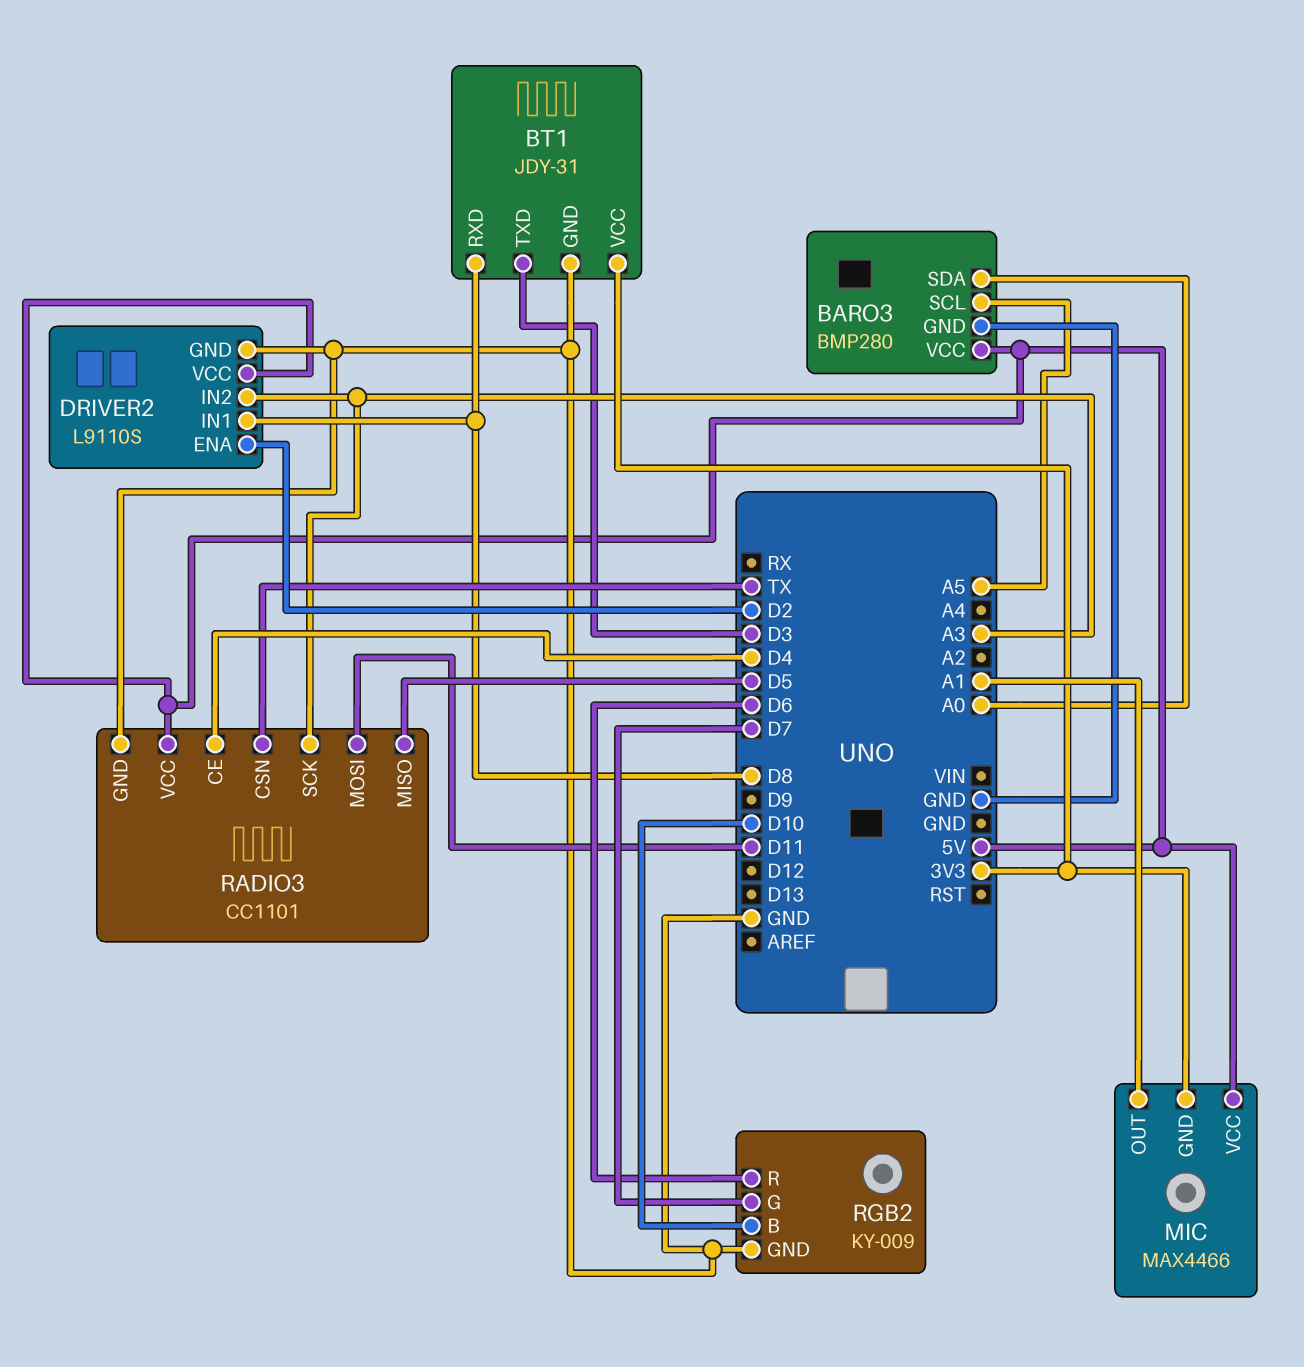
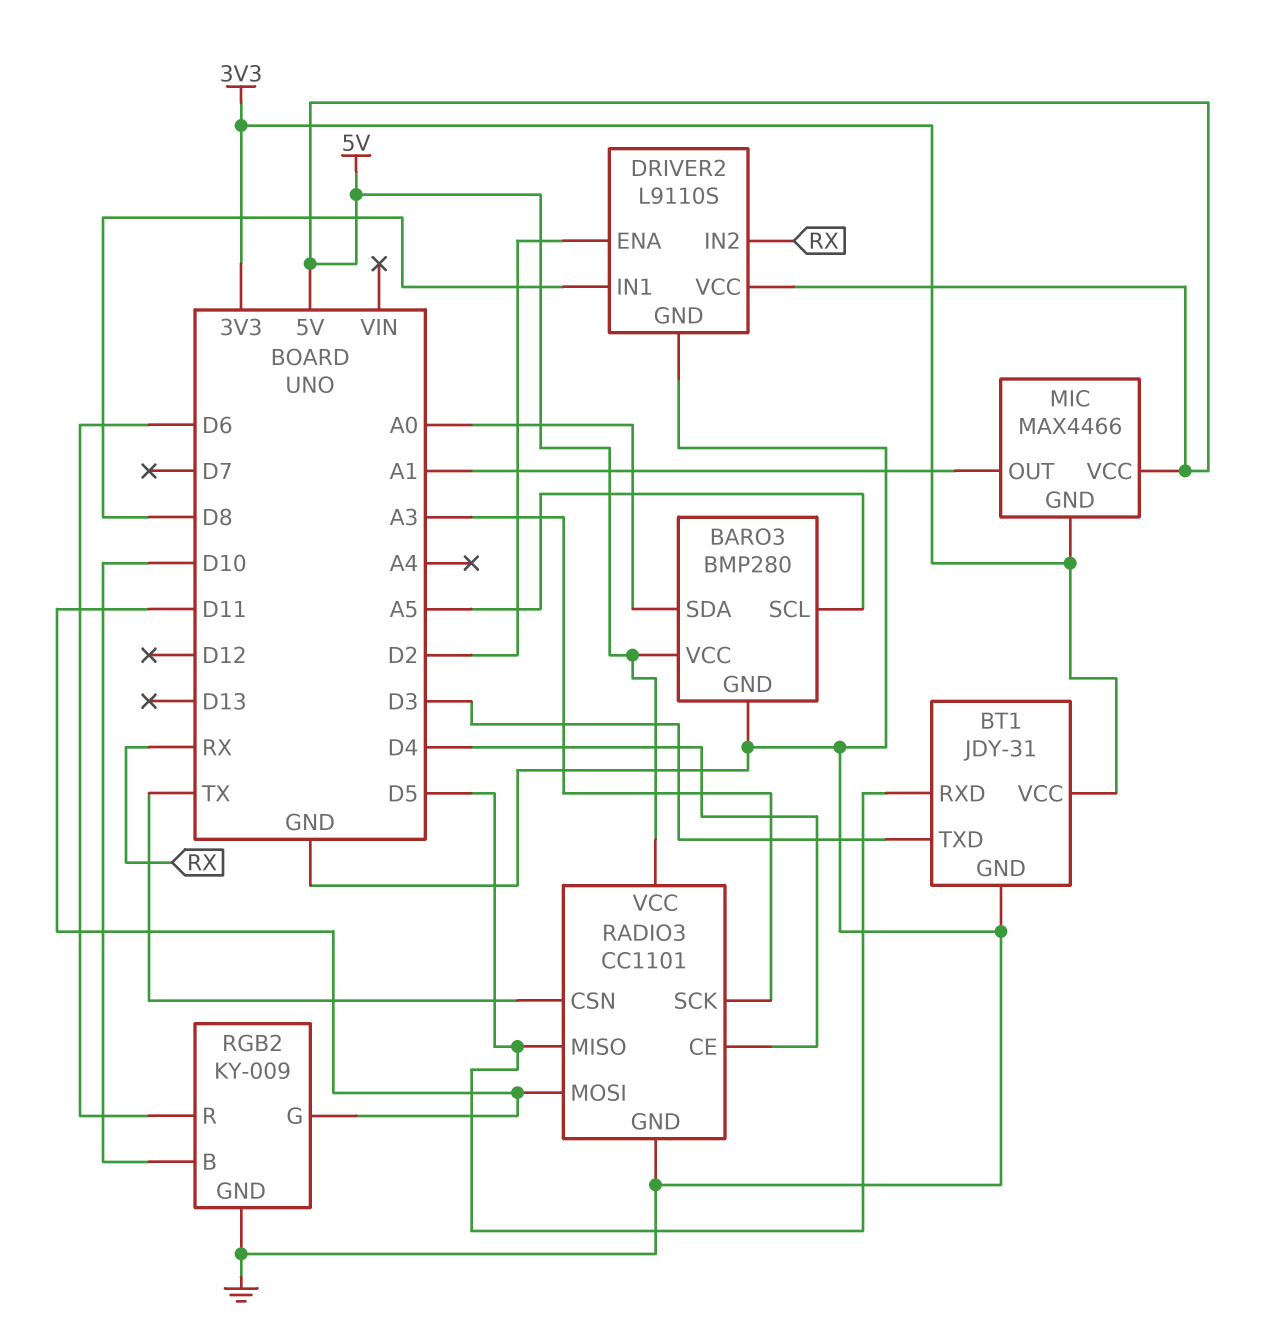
BT1 pin RXD: D8 -> D5
DRIVER2 pin IN2: A3 -> RX
RGB2 pin G: D7 -> D11

